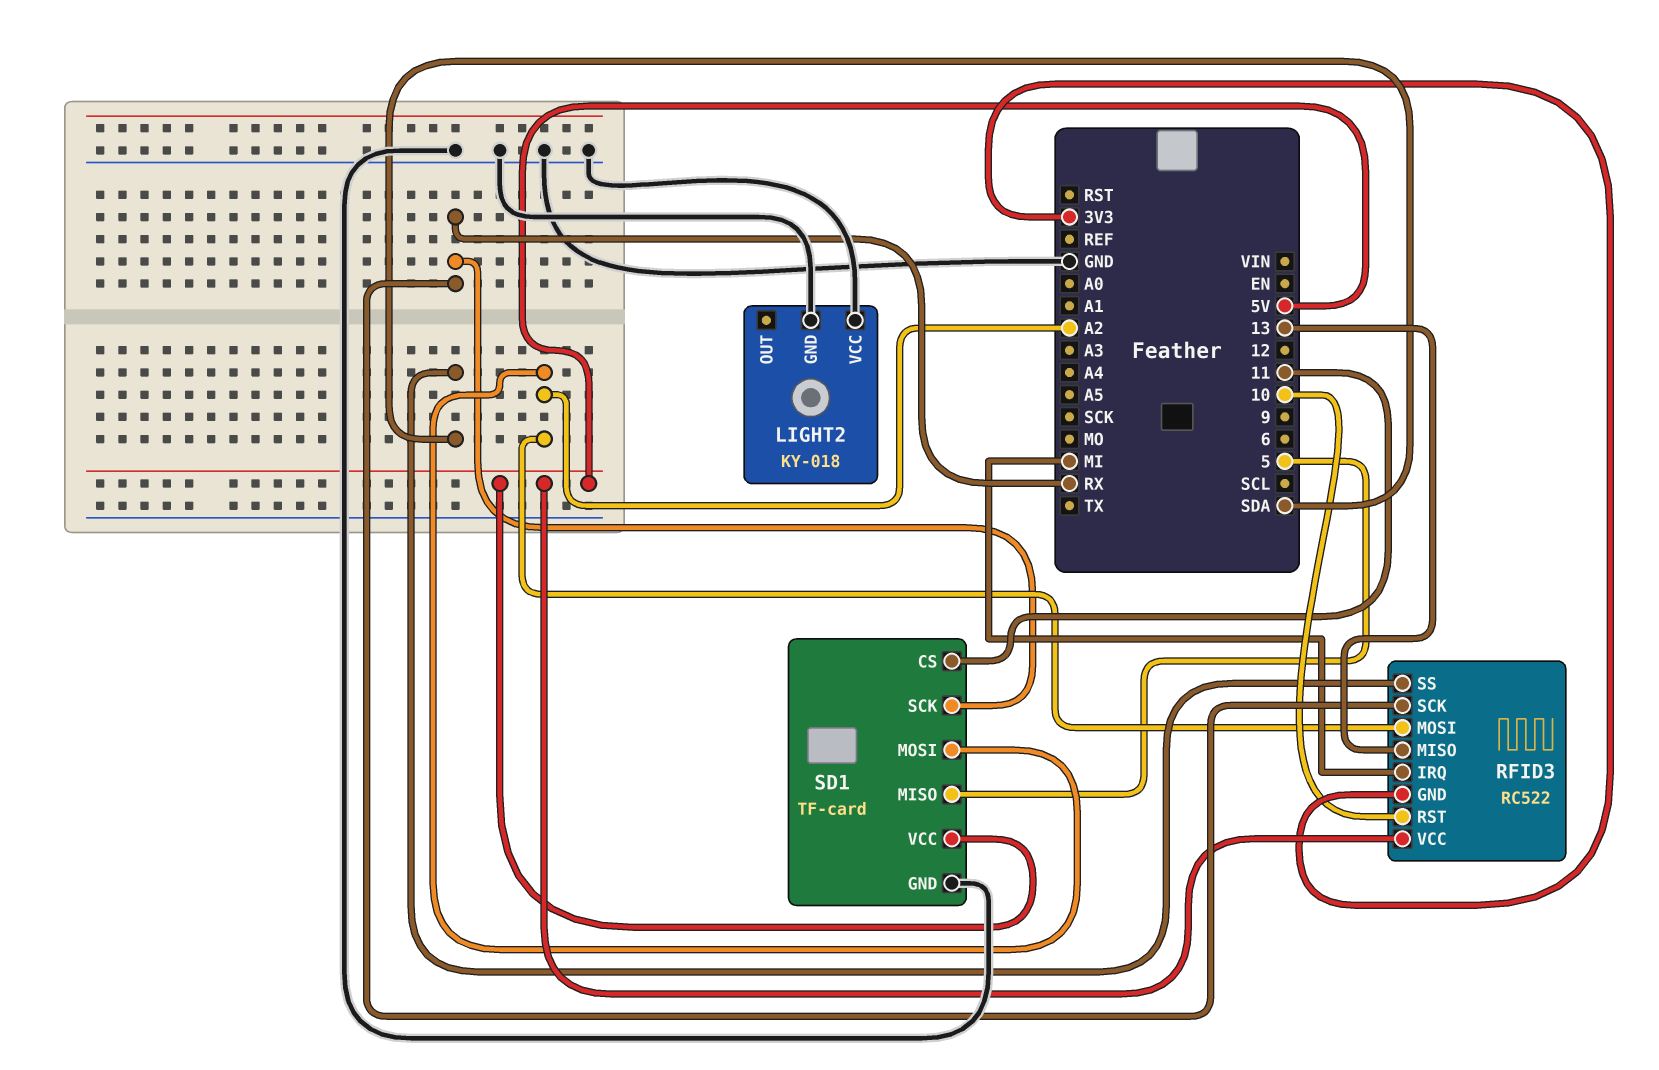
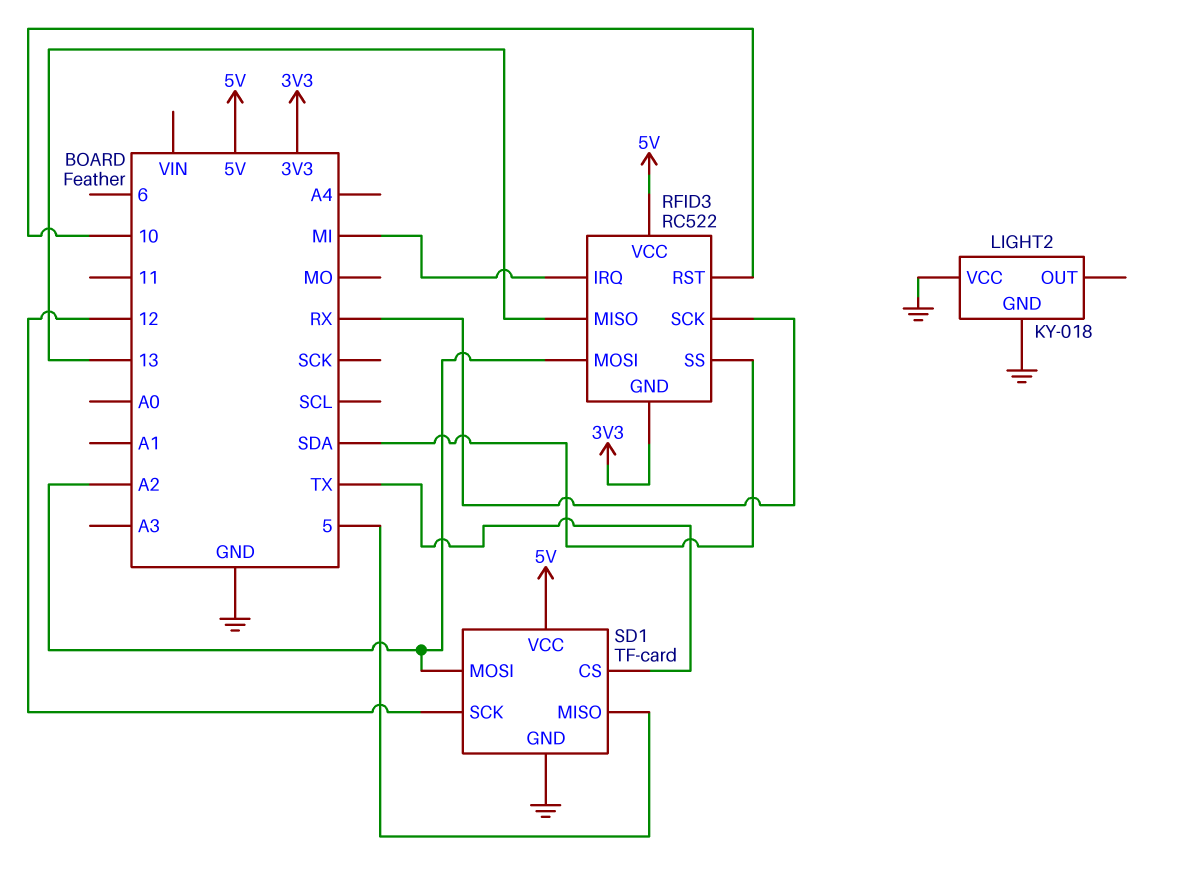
SD1 pin CS: 11 -> TX
SD1 pin SCK: RX -> 12

